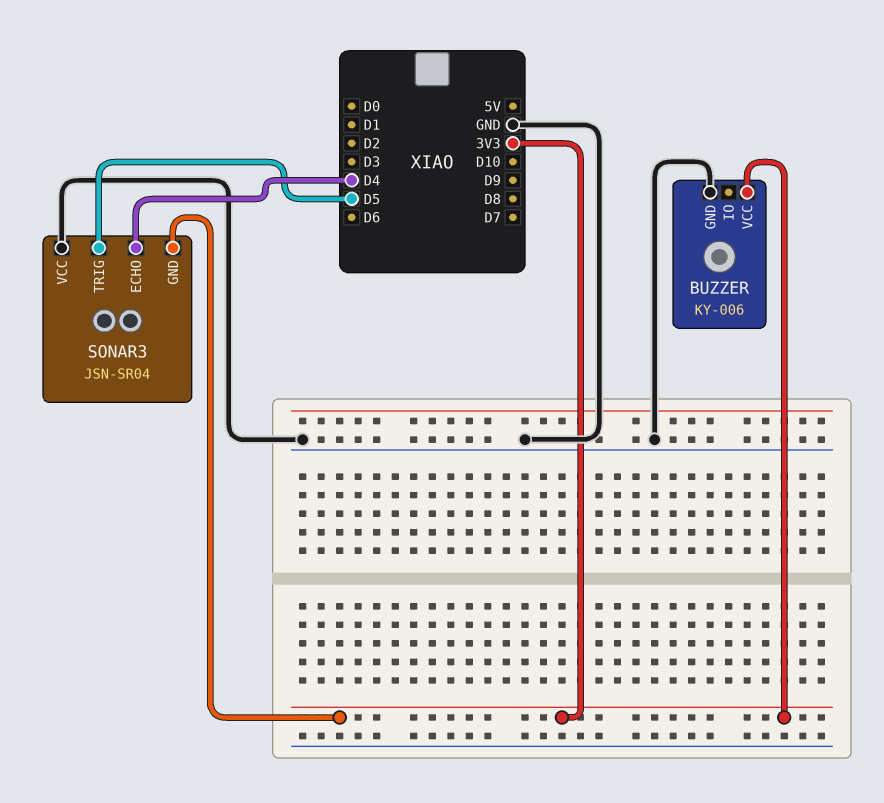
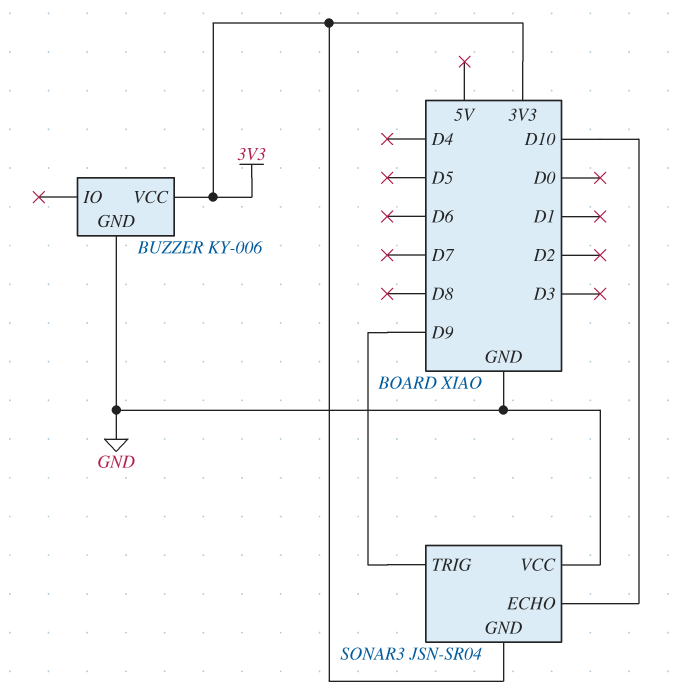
SONAR3 pin ECHO: D4 -> D10
SONAR3 pin TRIG: D5 -> D9

